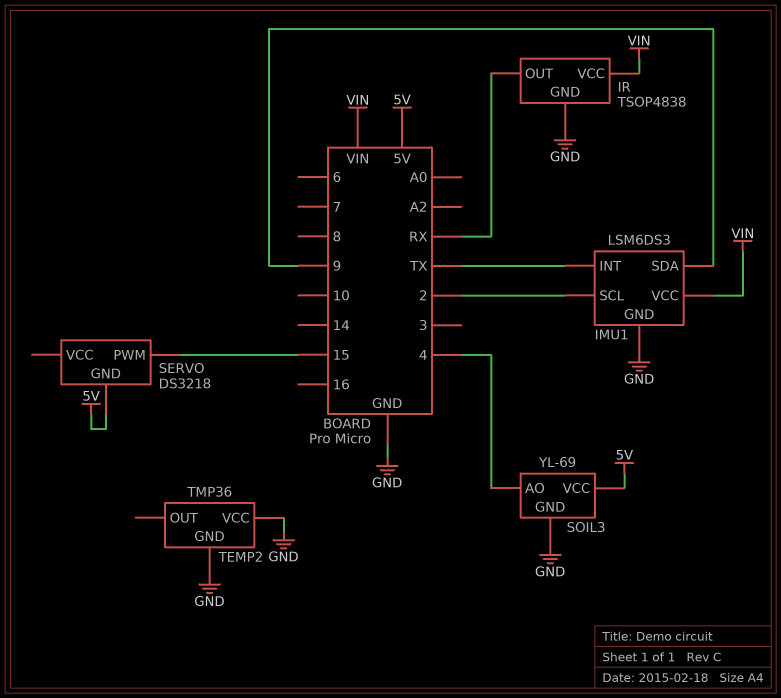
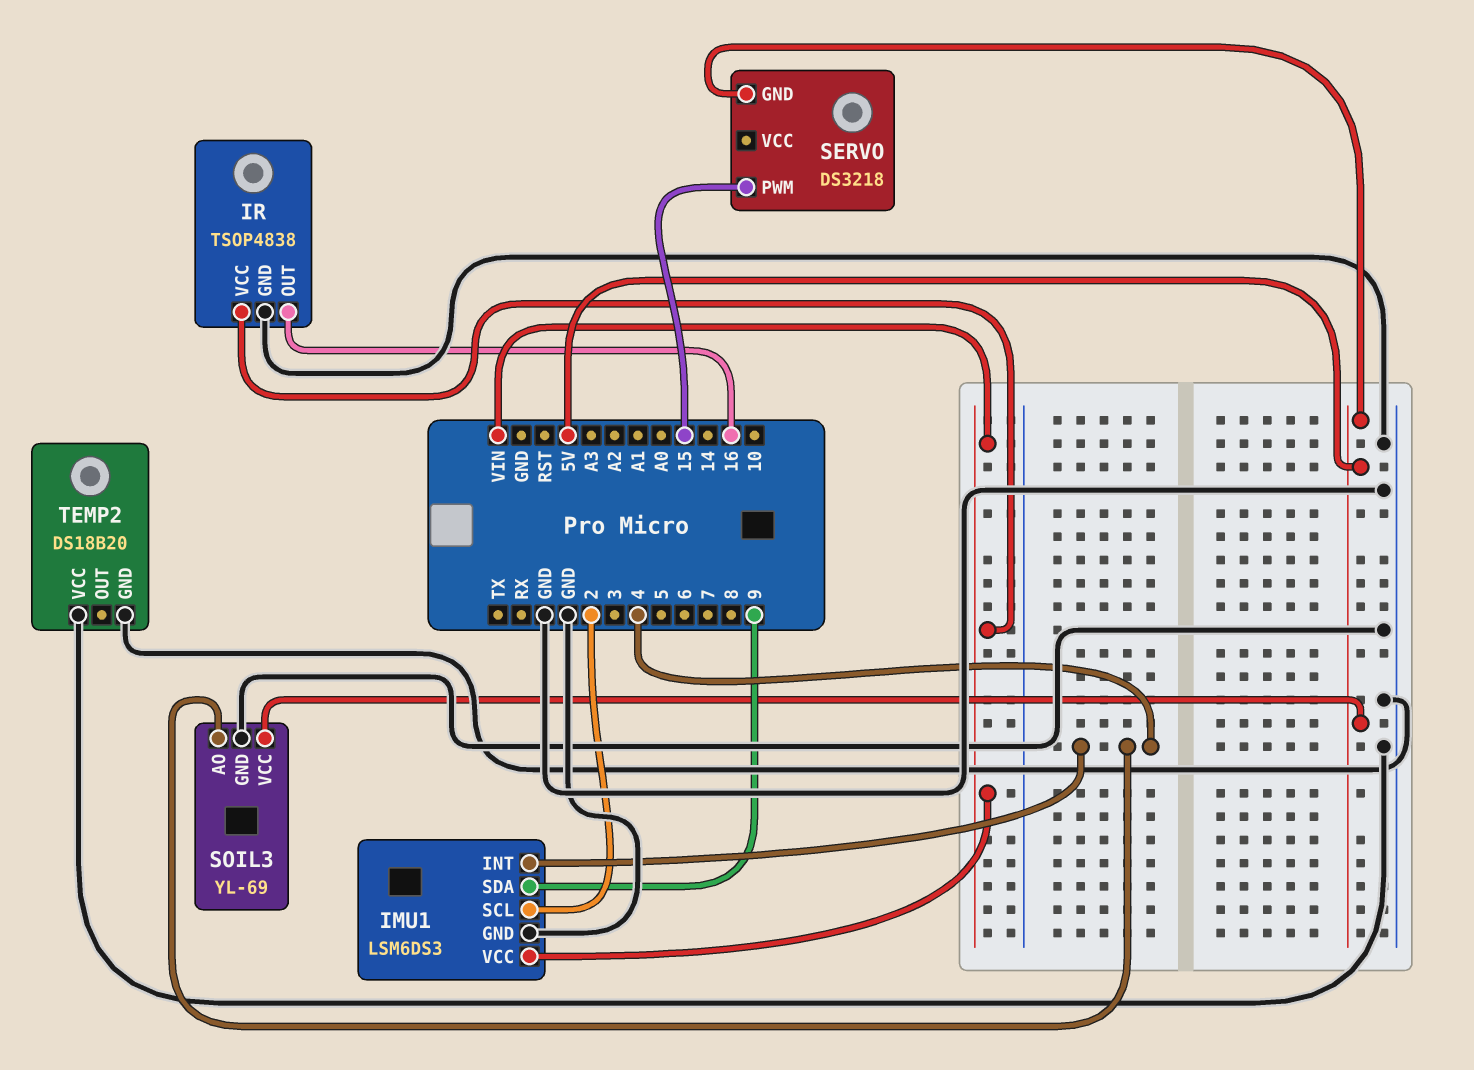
IMU1 pin INT: TX -> 4
IR pin OUT: RX -> 16
TEMP2: TMP36 -> DS18B20

